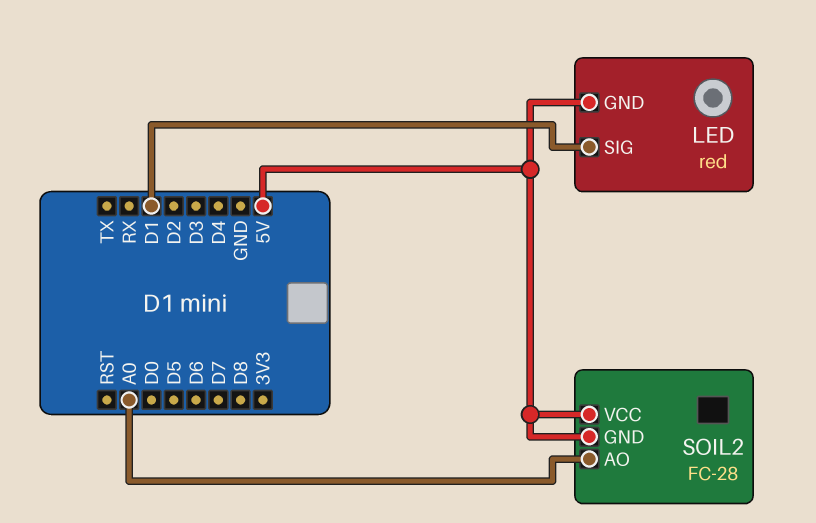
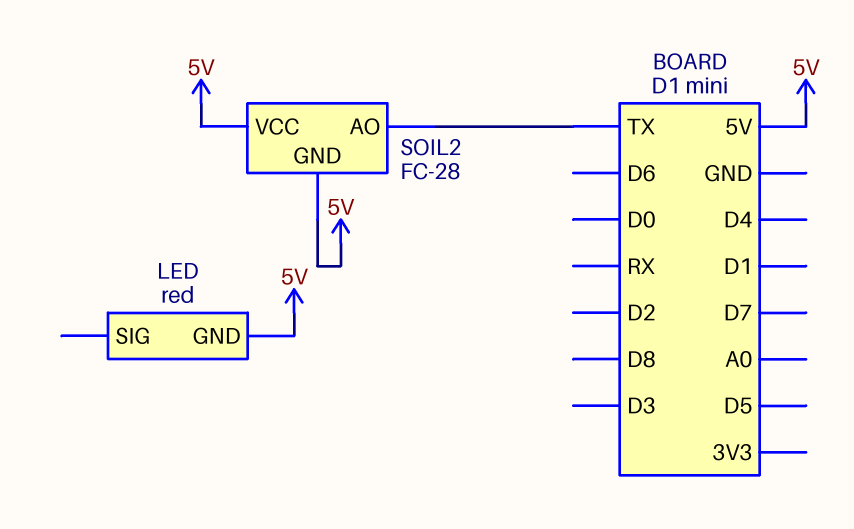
LED pin SIG: D1 -> none
SOIL2 pin AO: A0 -> TX

